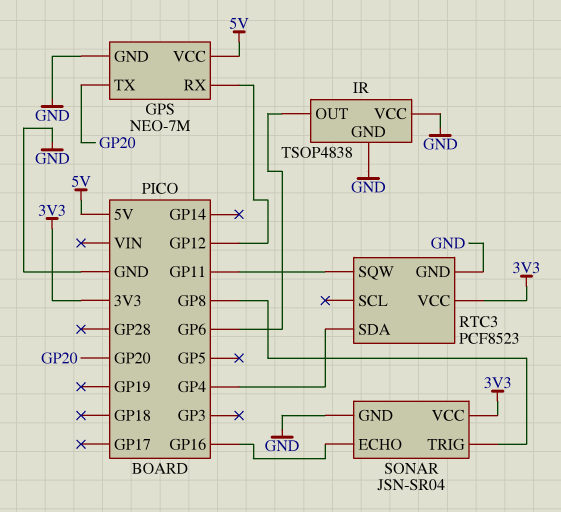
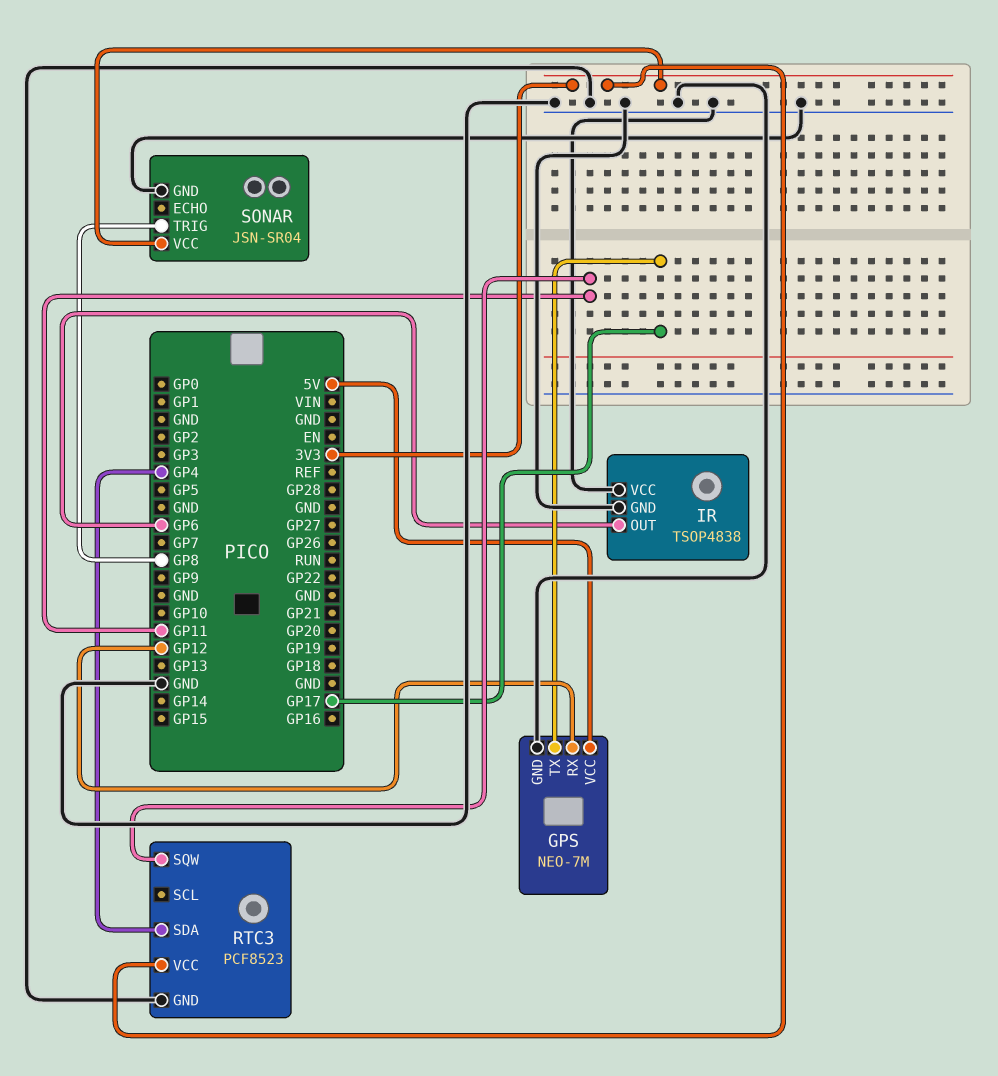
GPS pin TX: GP20 -> GP17
SONAR pin ECHO: GP16 -> none

